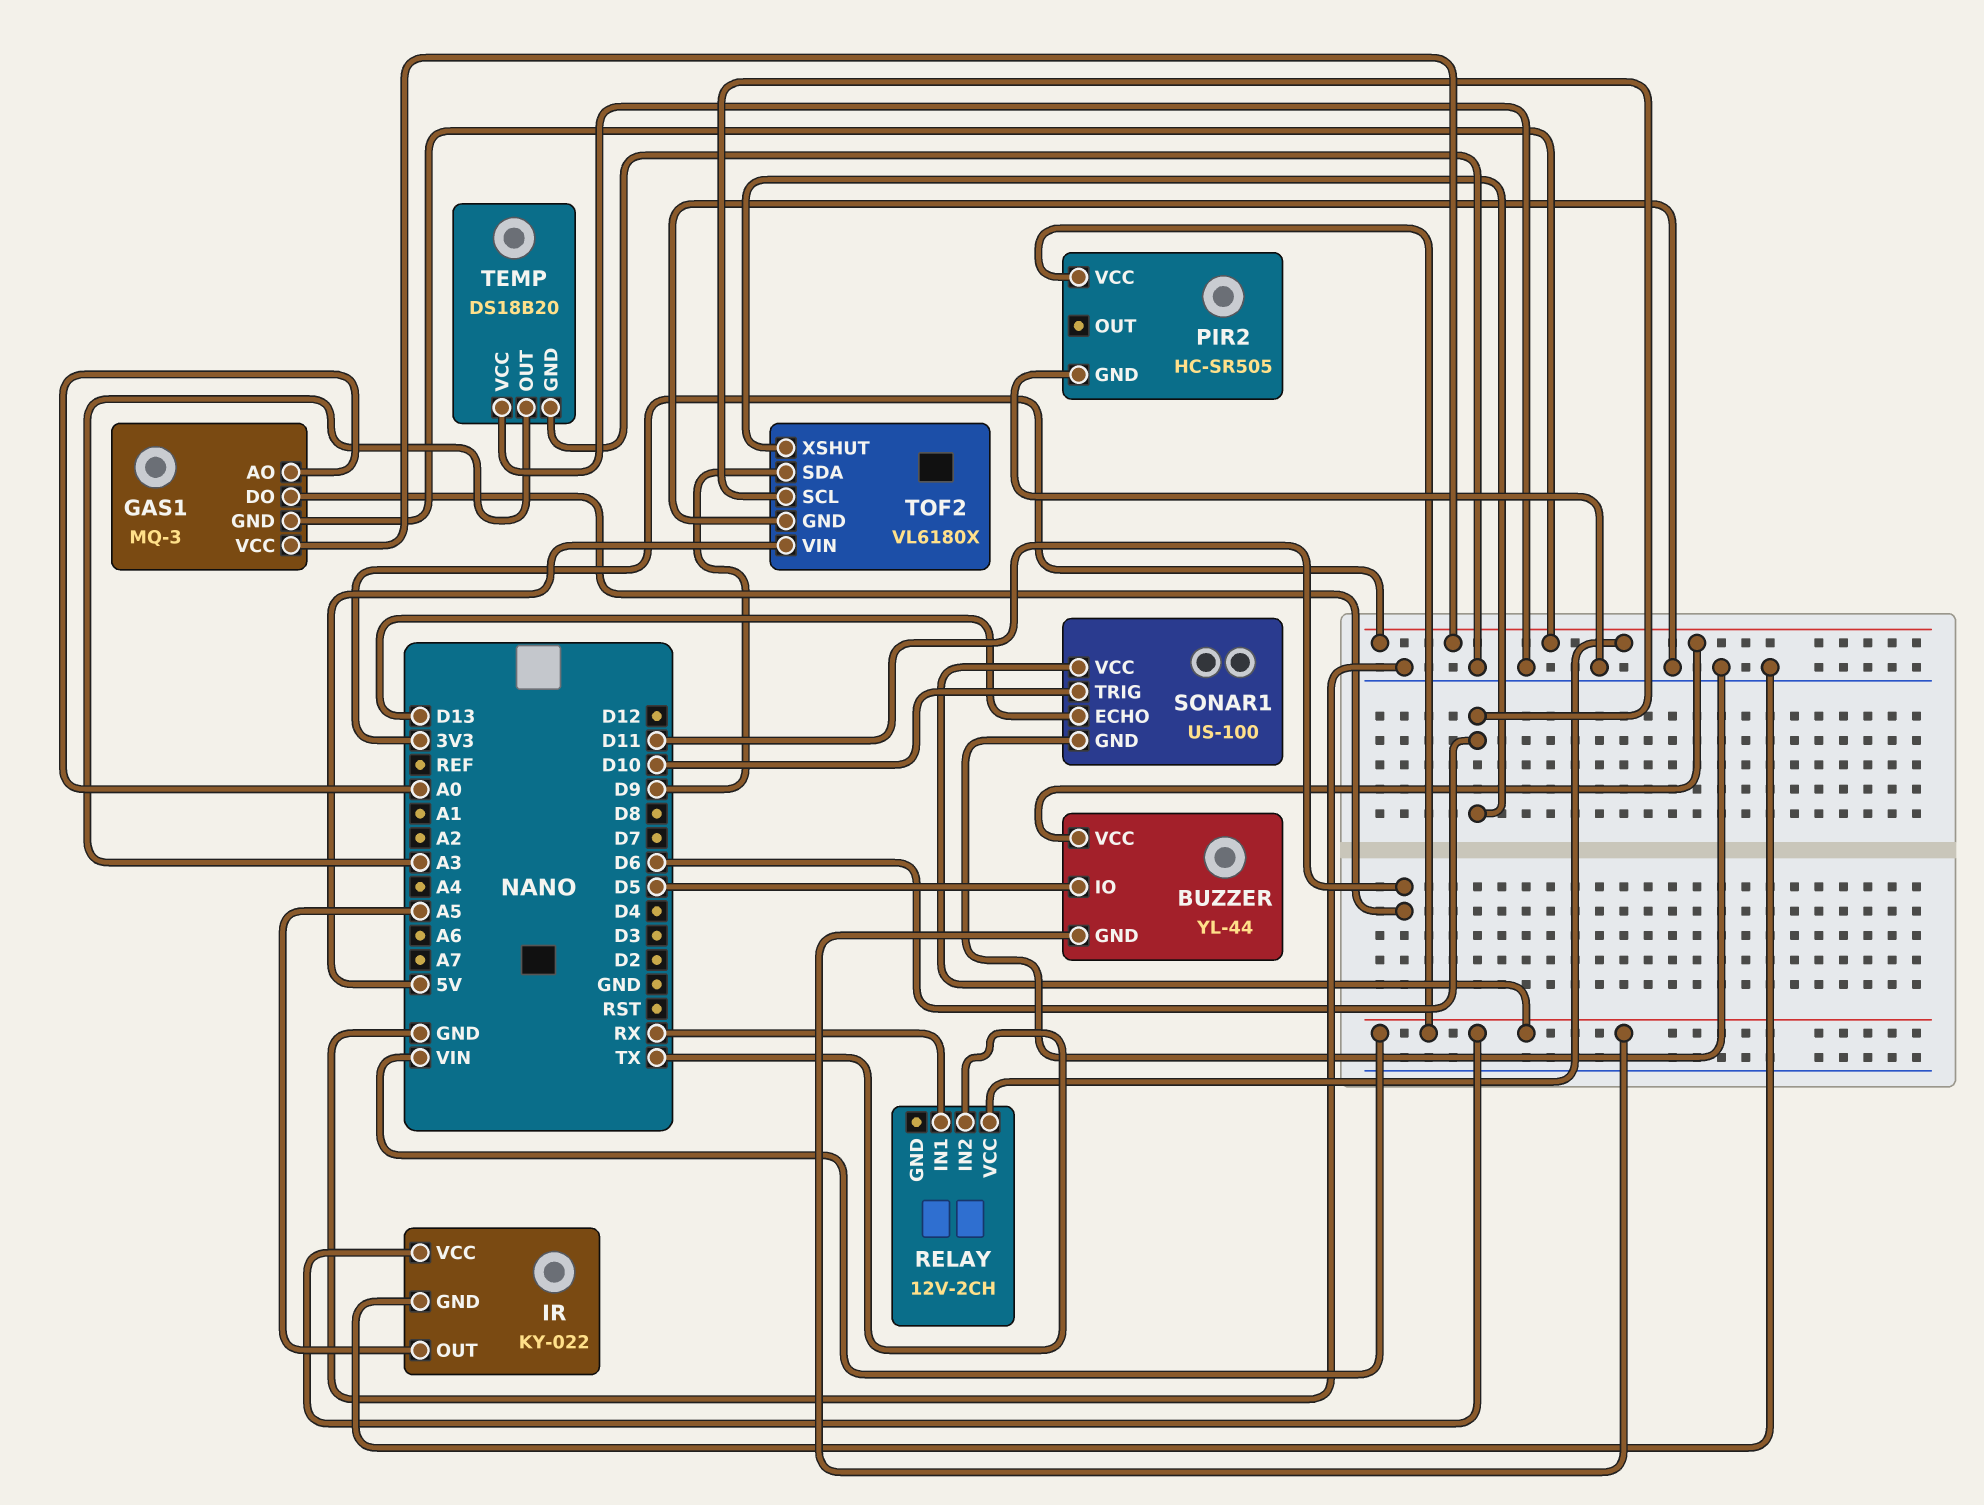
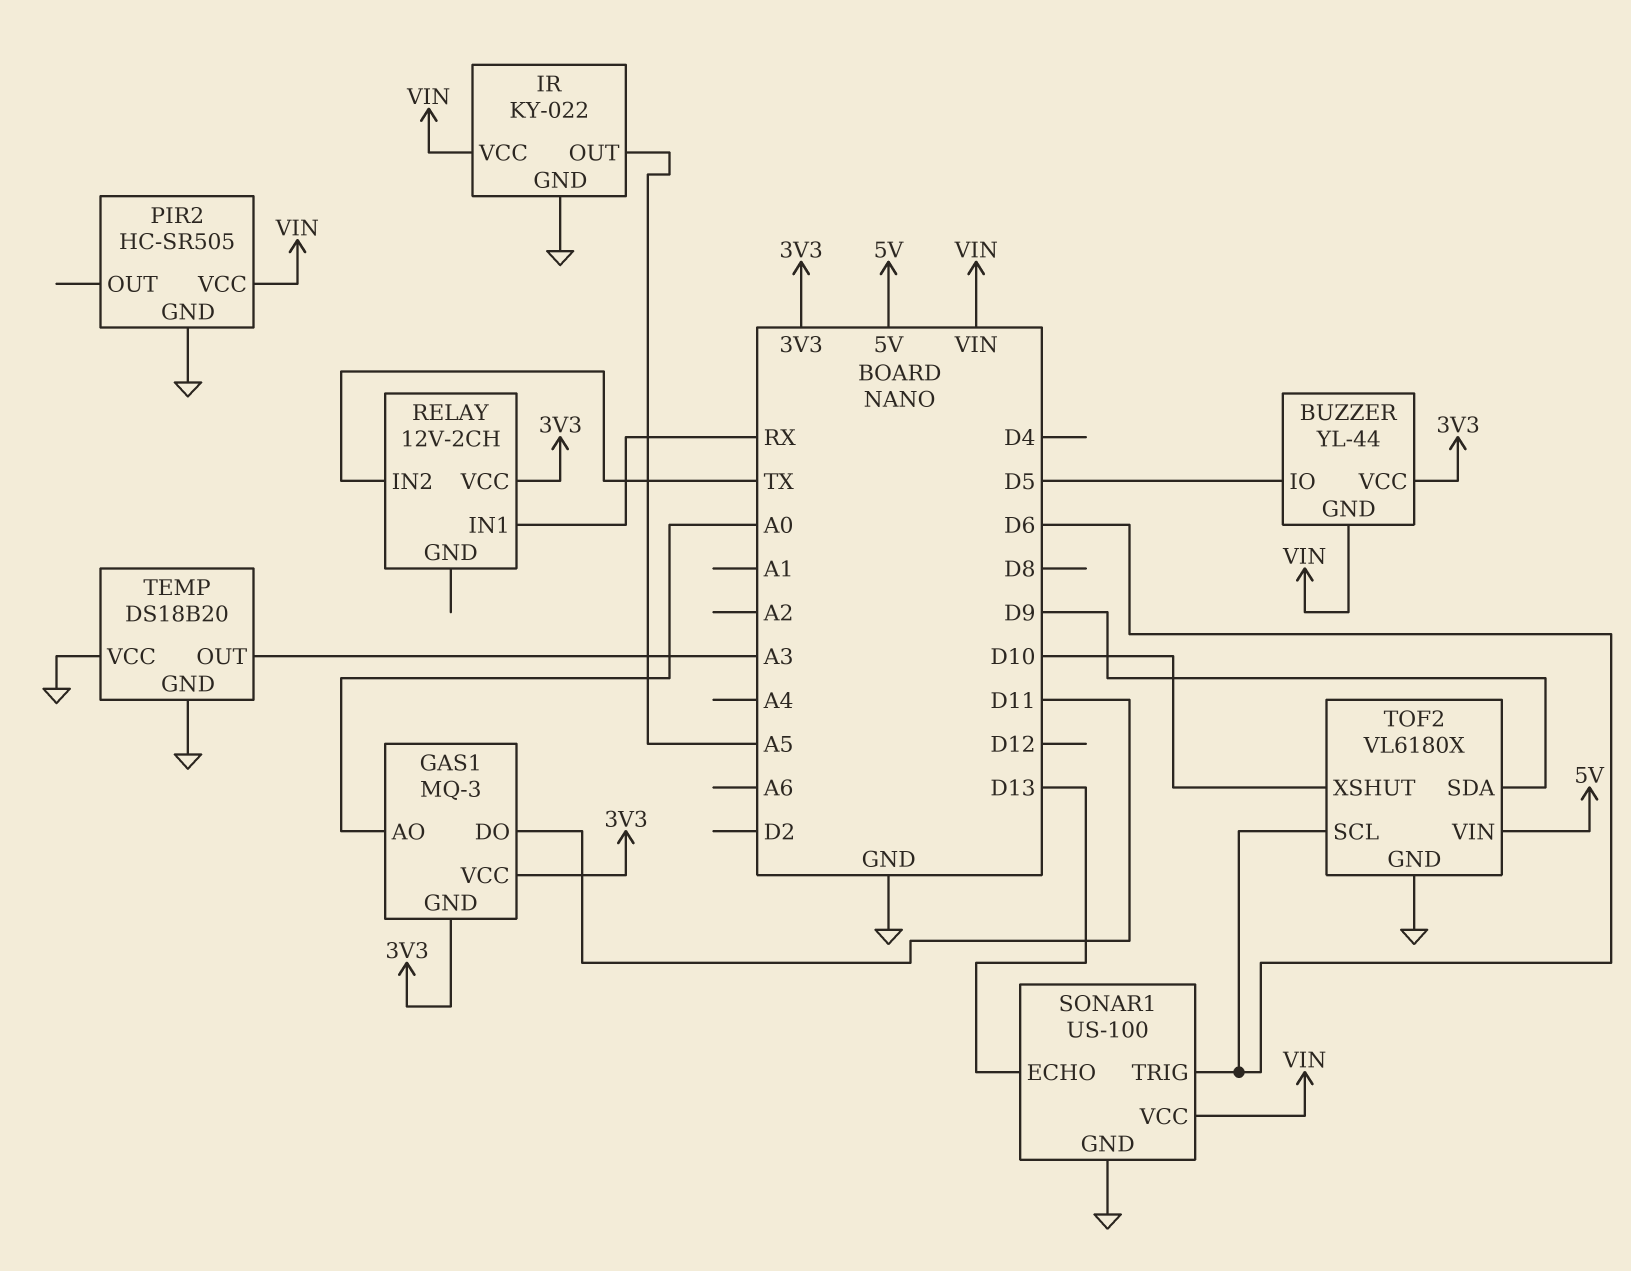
SONAR1 pin TRIG: D10 -> D6
TOF2 pin XSHUT: D6 -> D10

